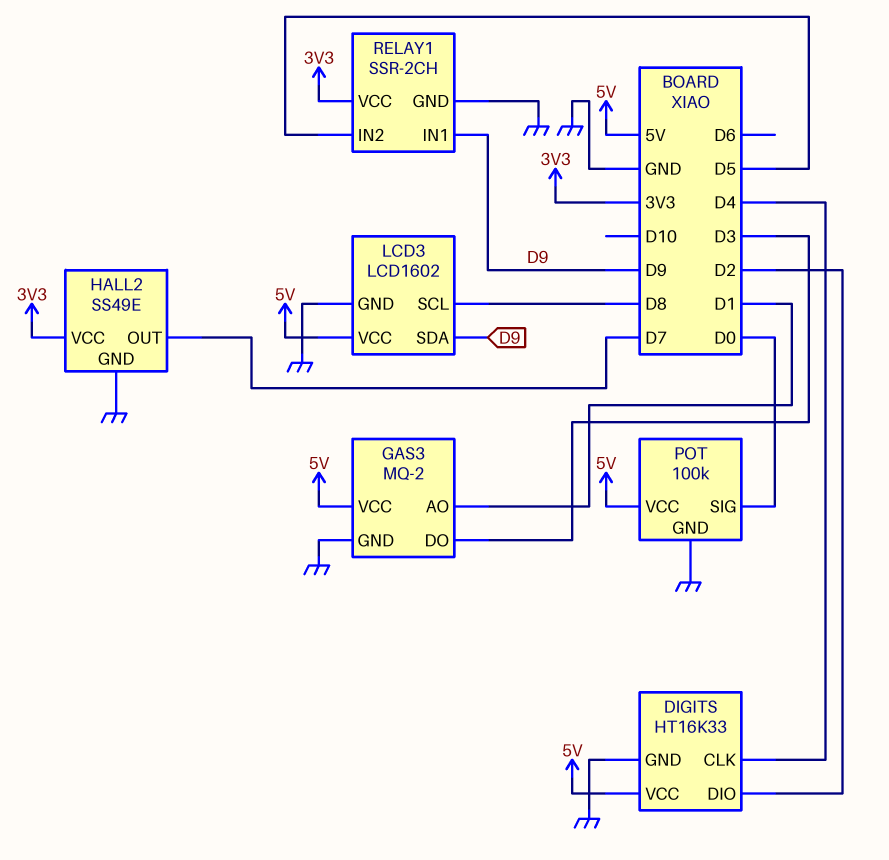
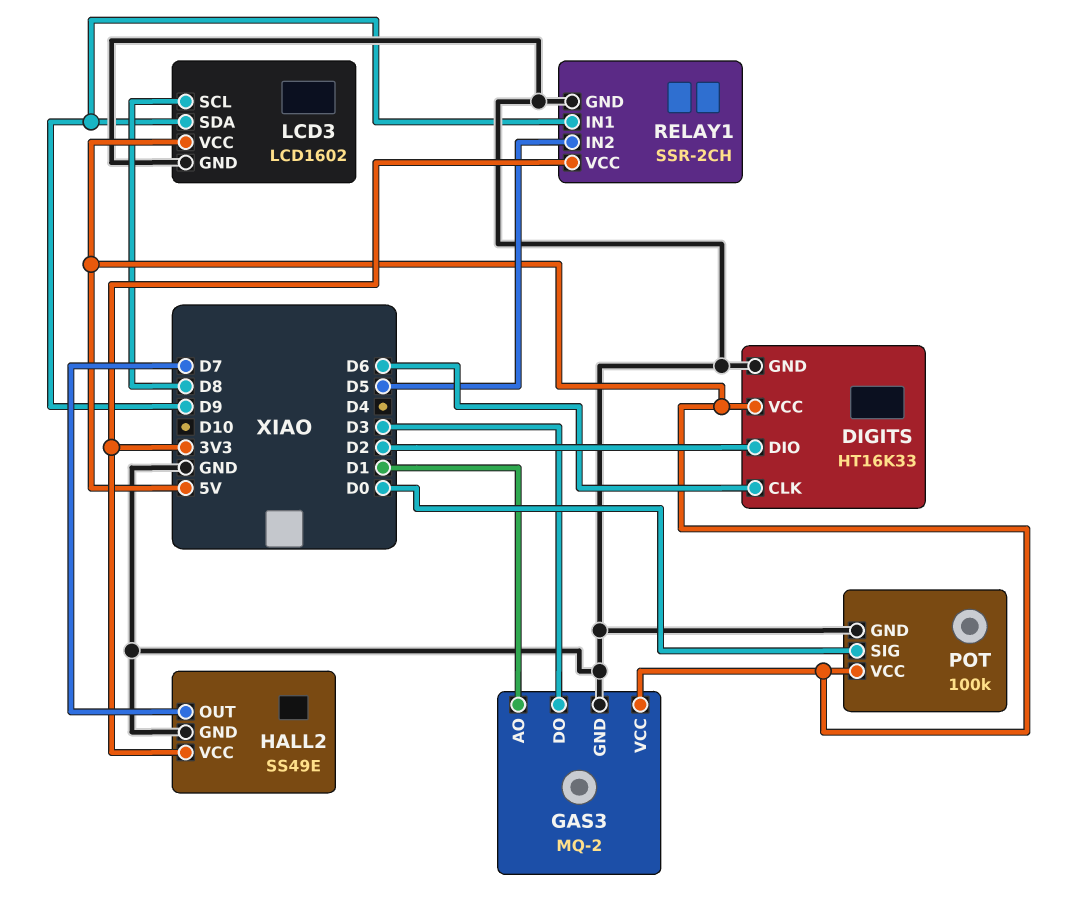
DIGITS pin CLK: D4 -> D6

